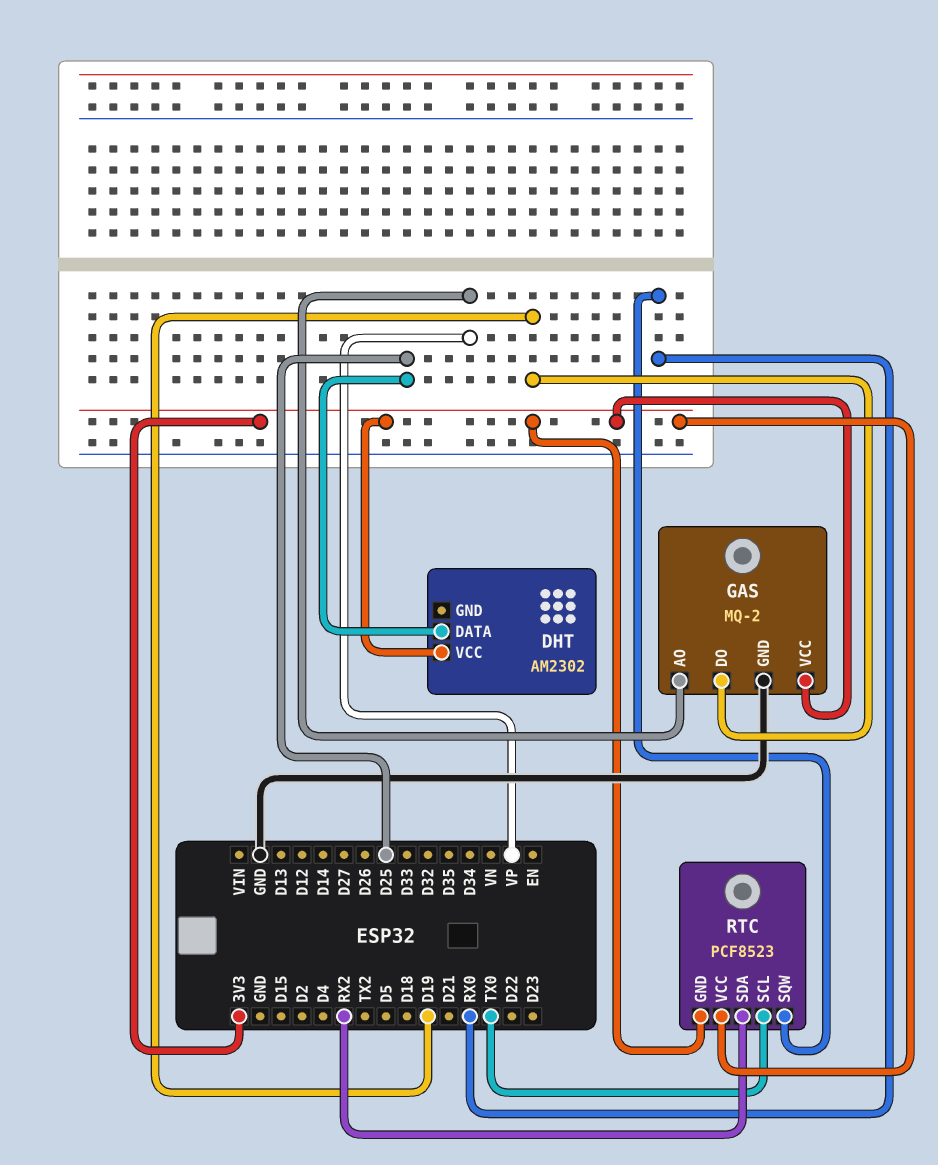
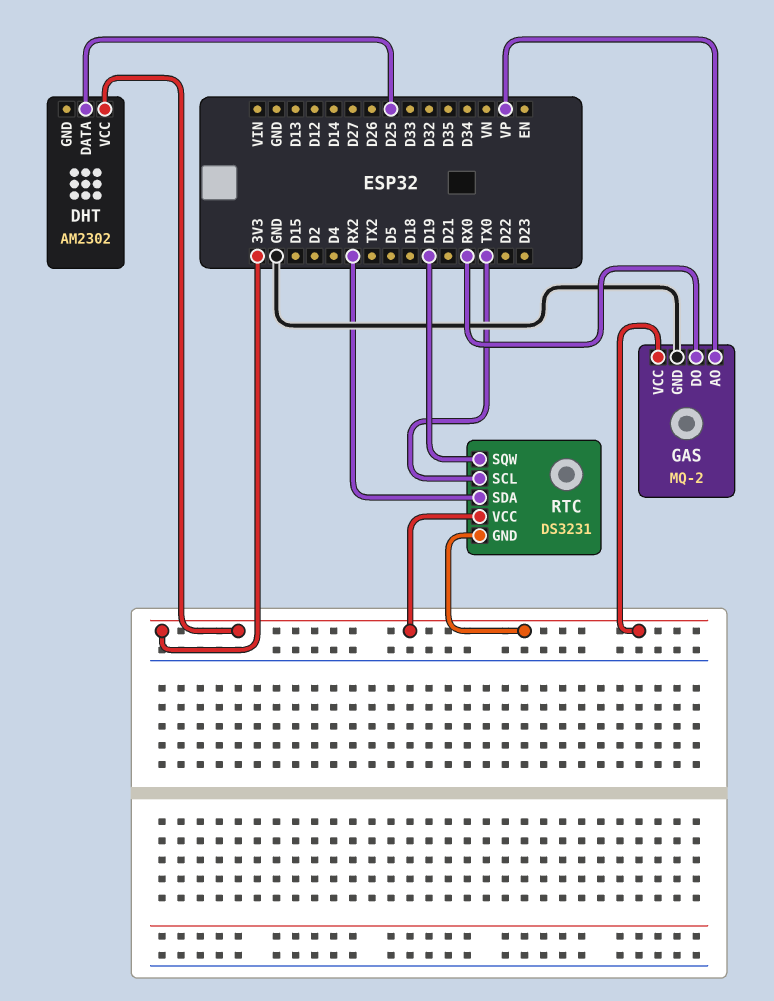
GAS pin DO: D19 -> RX0
RTC: PCF8523 -> DS3231
RTC pin SQW: RX0 -> D19

